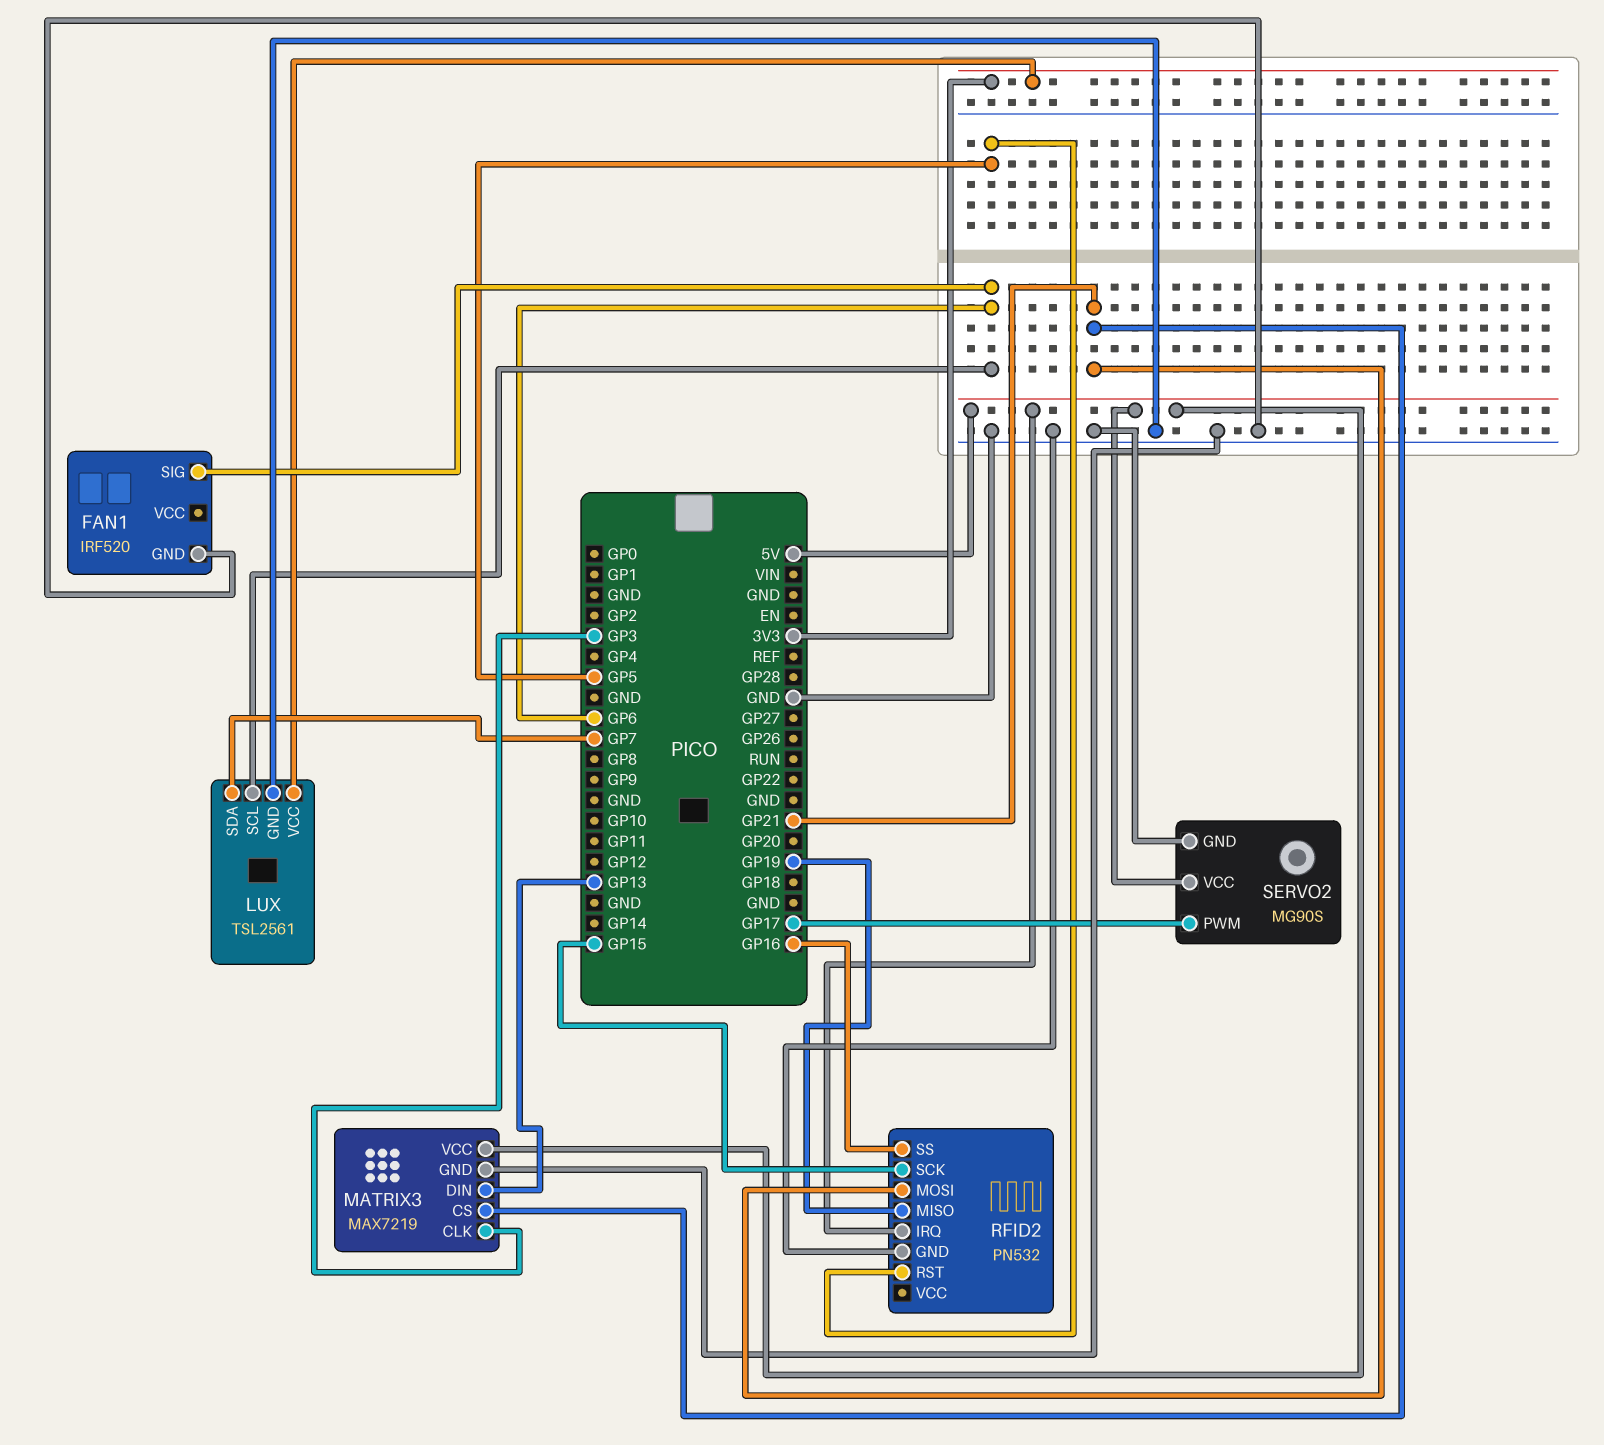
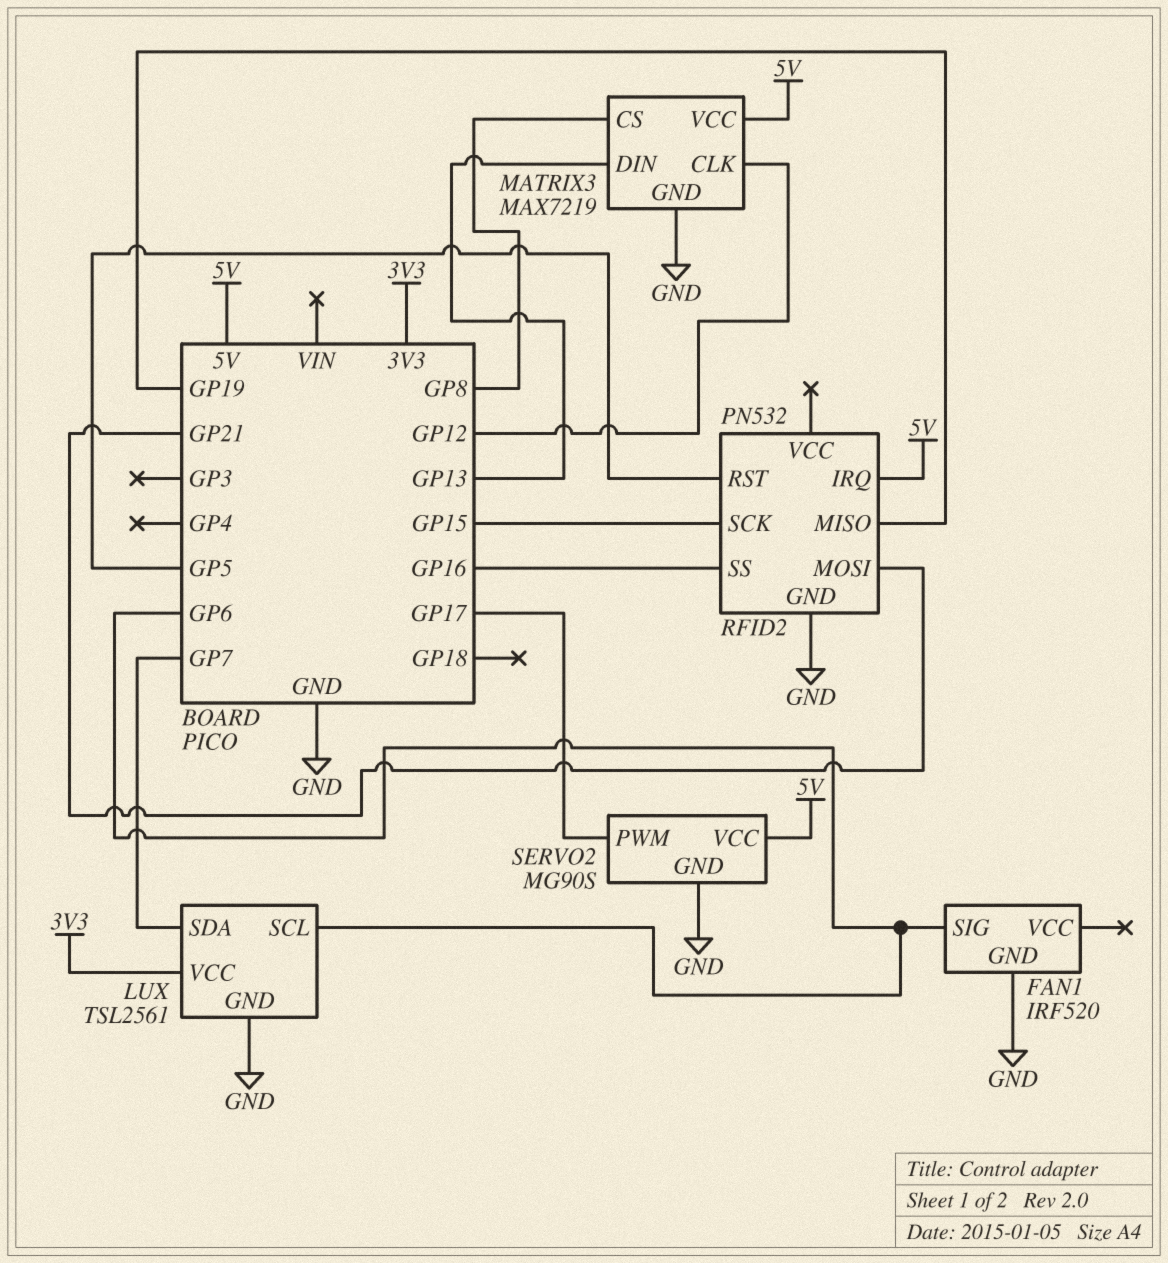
MATRIX3 pin CLK: GP3 -> GP12
MATRIX3 pin CS: GP21 -> GP8

